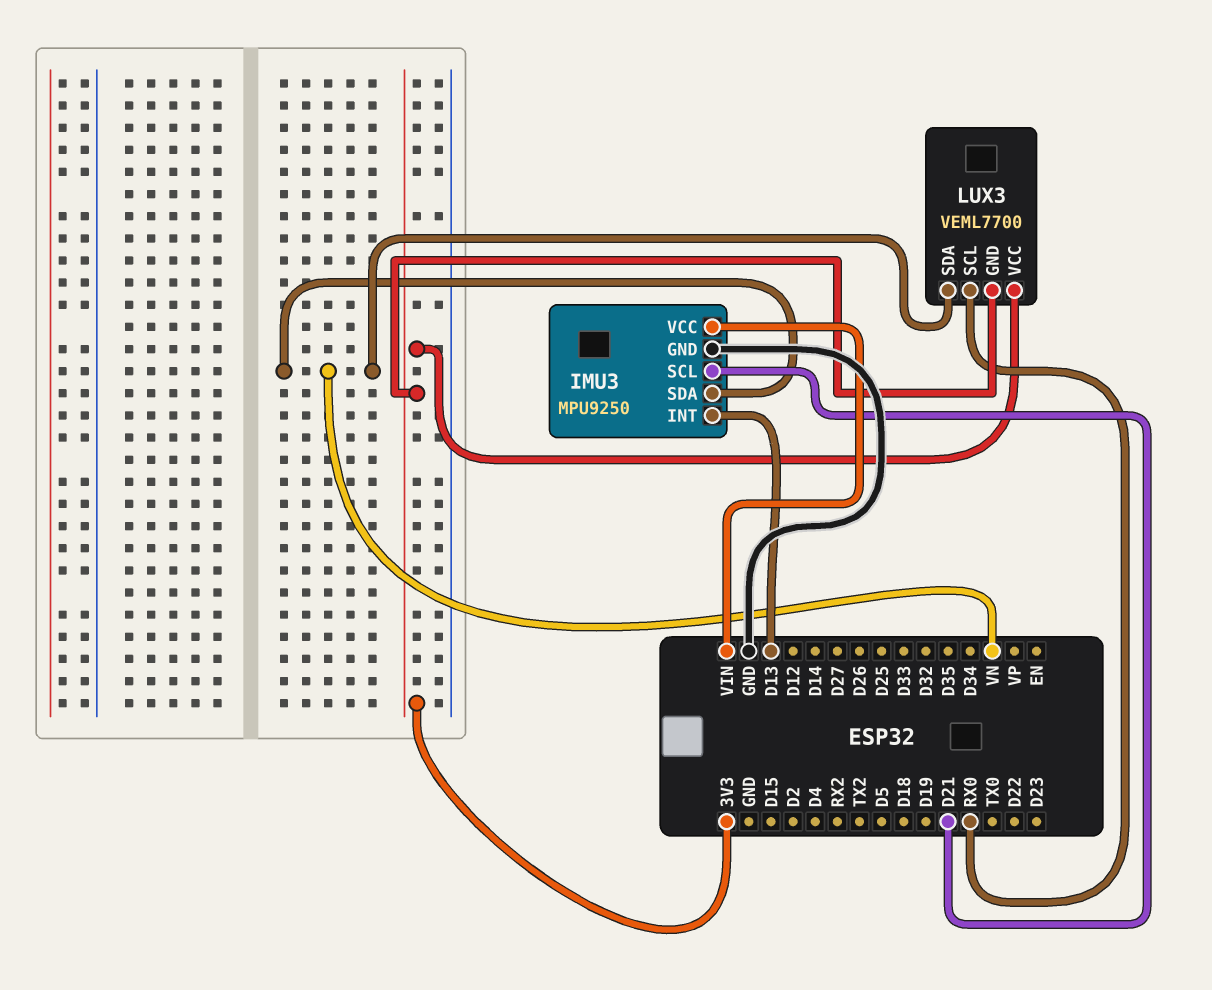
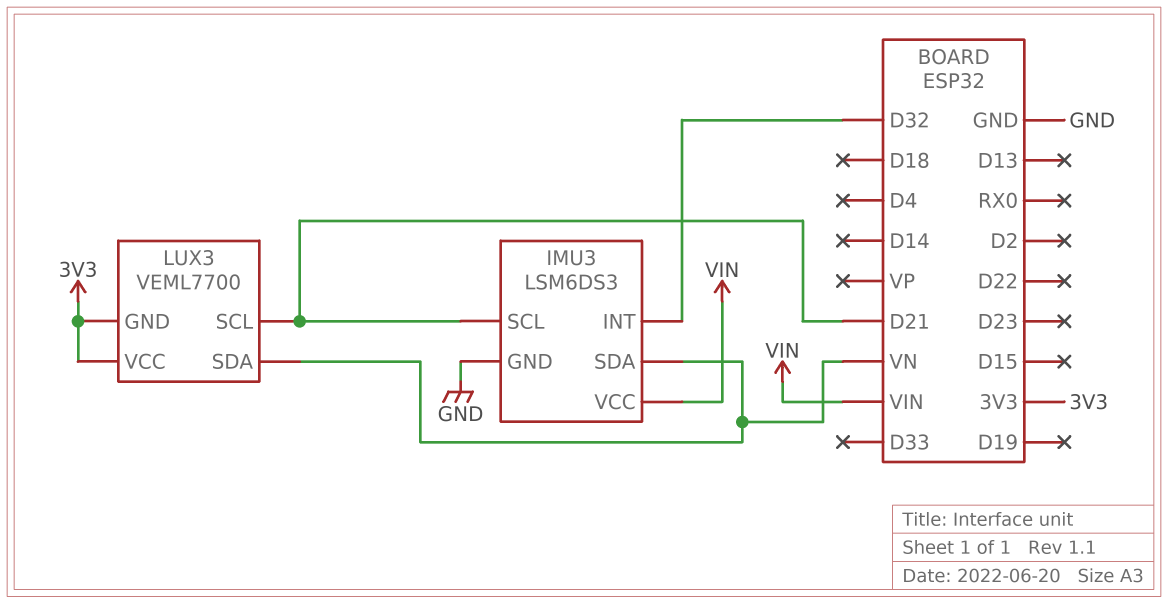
IMU3: MPU9250 -> LSM6DS3
IMU3 pin INT: D13 -> D32
LUX3 pin SCL: RX0 -> D21

